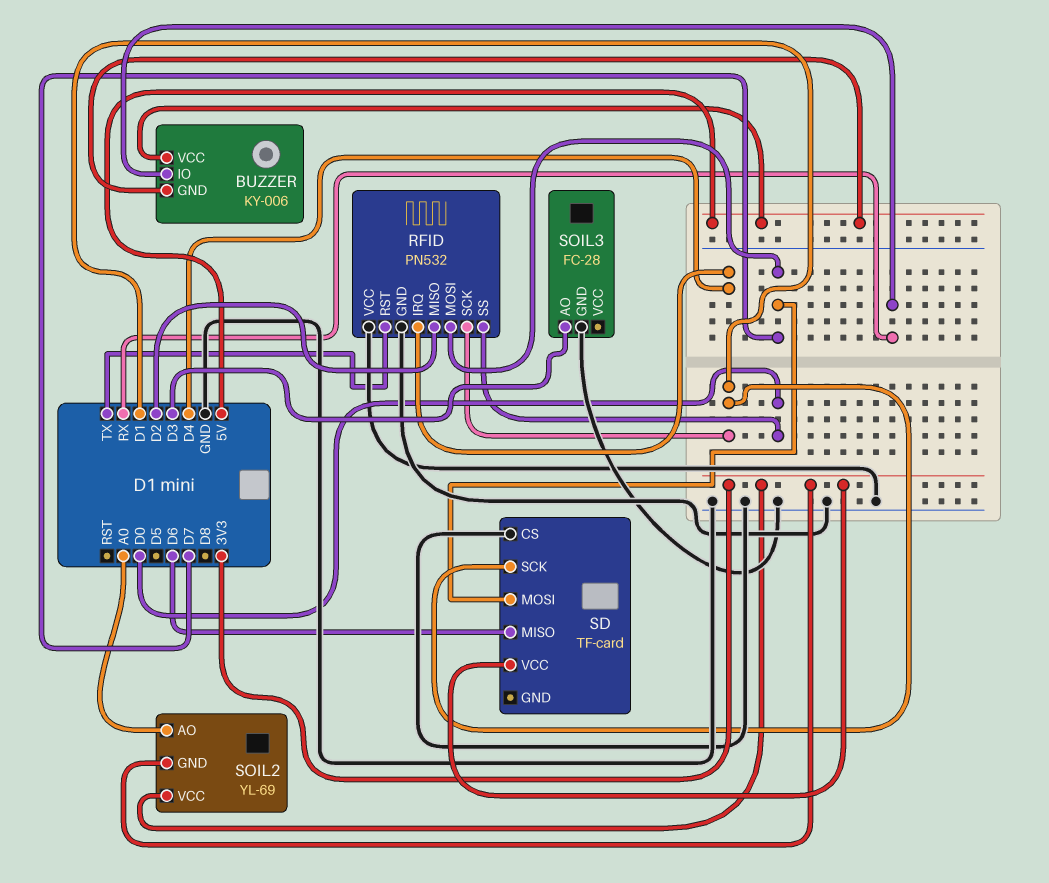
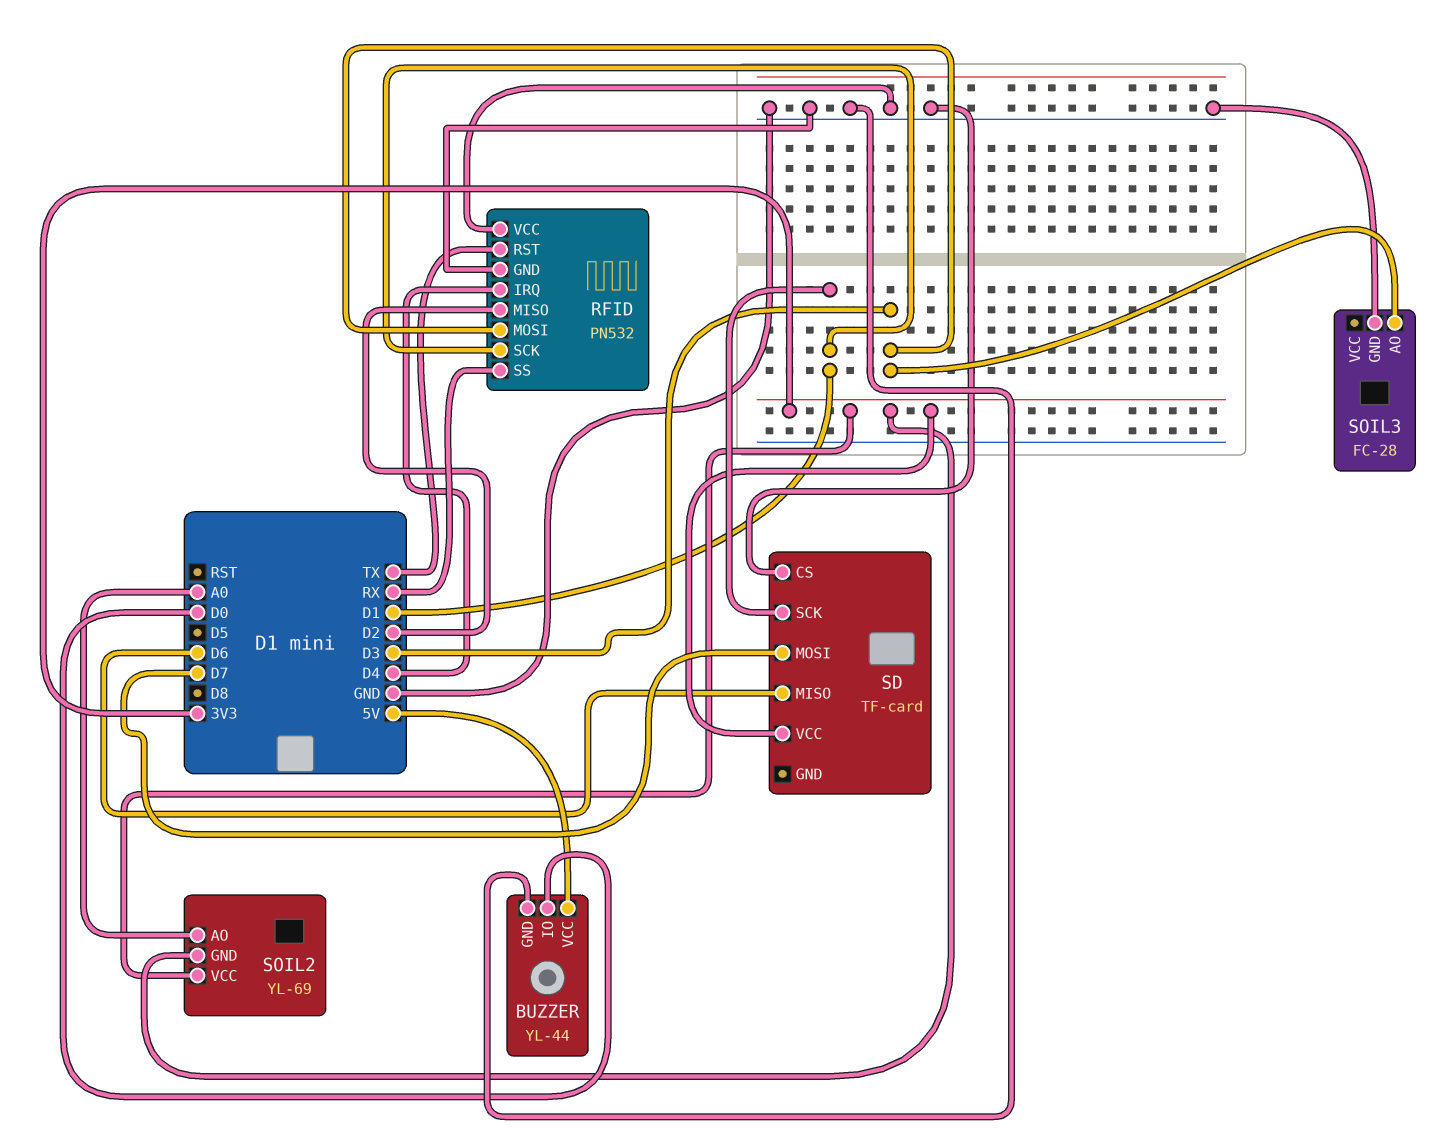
BUZZER: KY-006 -> YL-44
BUZZER pin GND: 5V -> GND
BUZZER pin IO: RX -> D0
RFID pin MOSI: D7 -> D3
RFID pin SS: D0 -> RX

